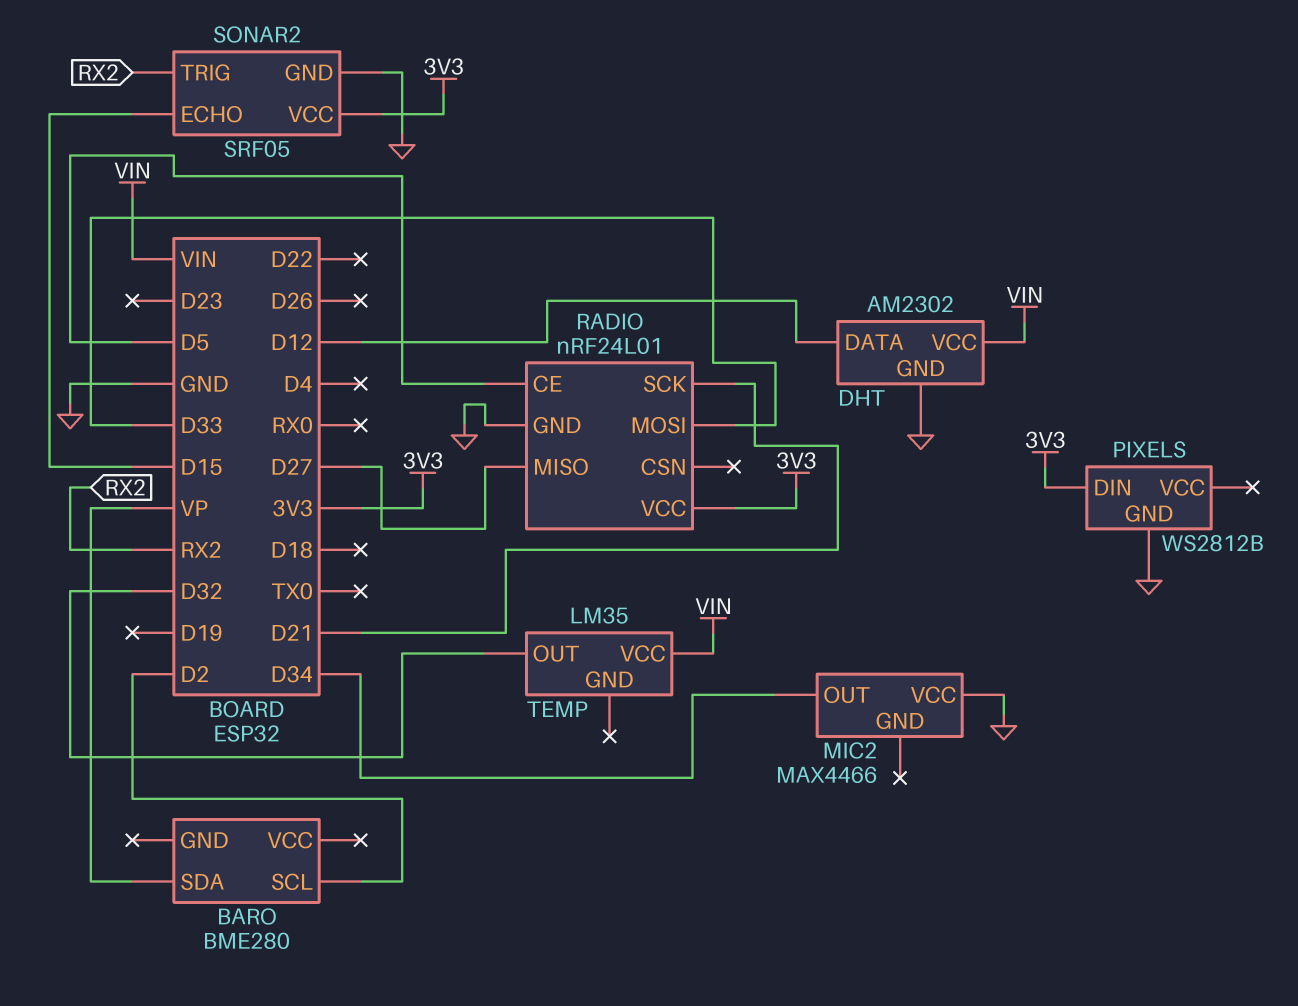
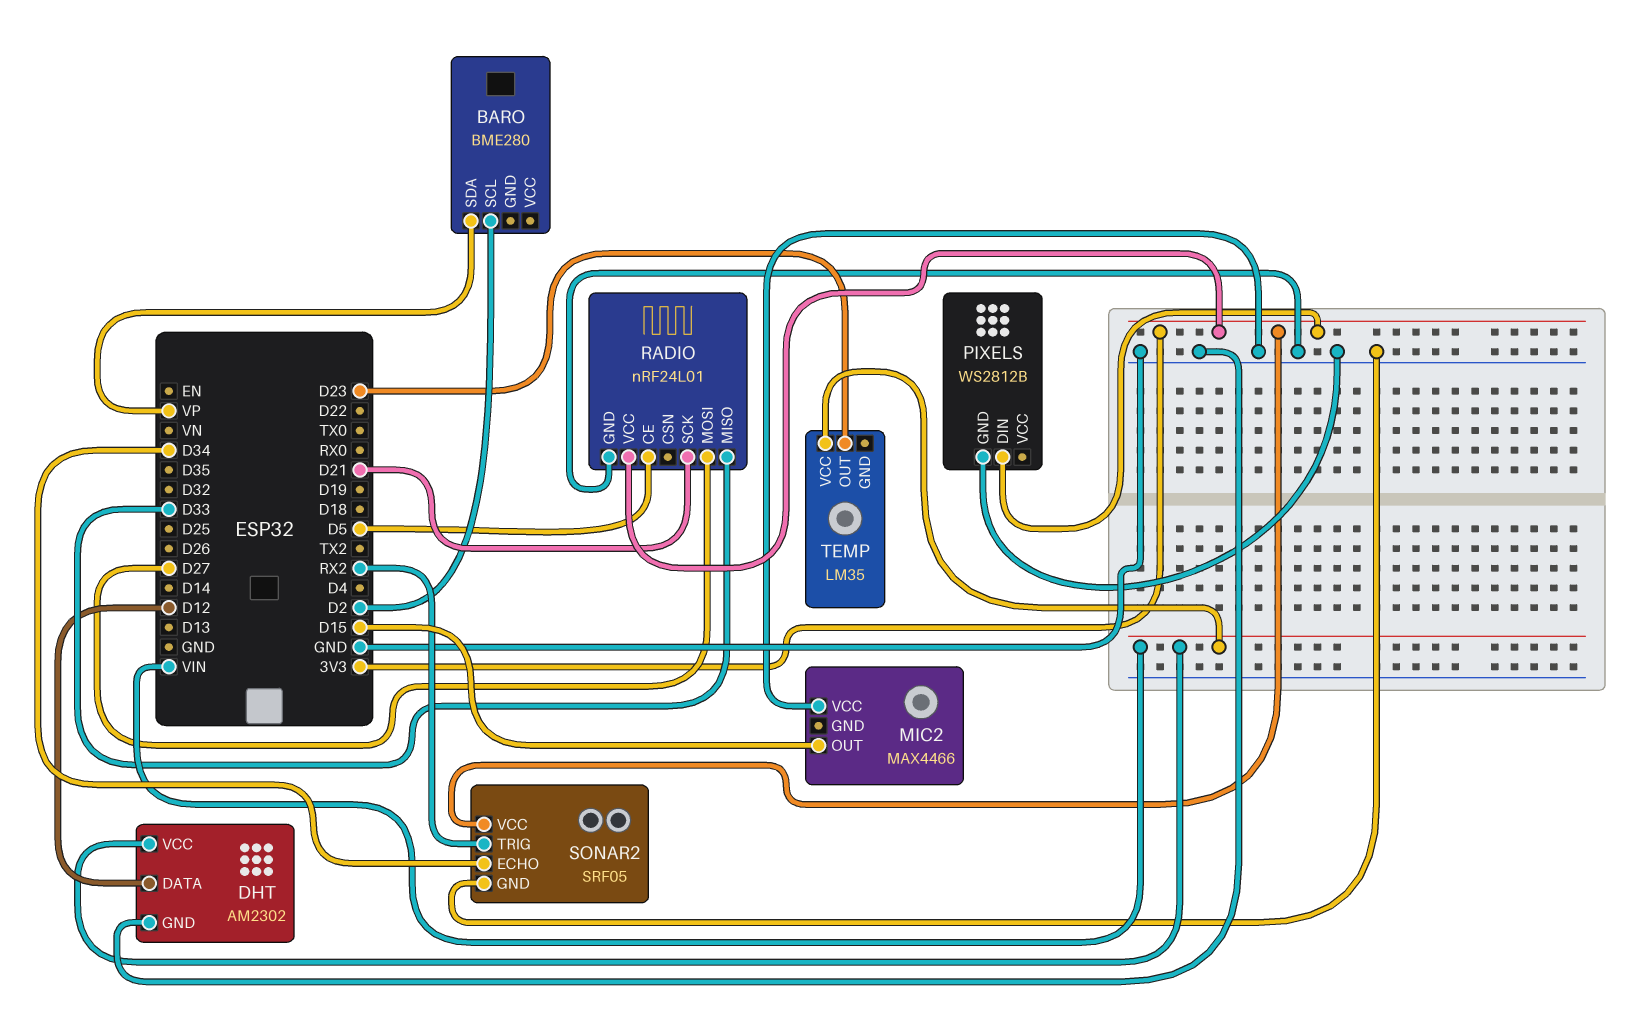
MIC2 pin OUT: D34 -> D15
RADIO pin MISO: D27 -> D33
RADIO pin MOSI: D33 -> D27
SONAR2 pin ECHO: D15 -> D34
TEMP pin OUT: D32 -> D23

